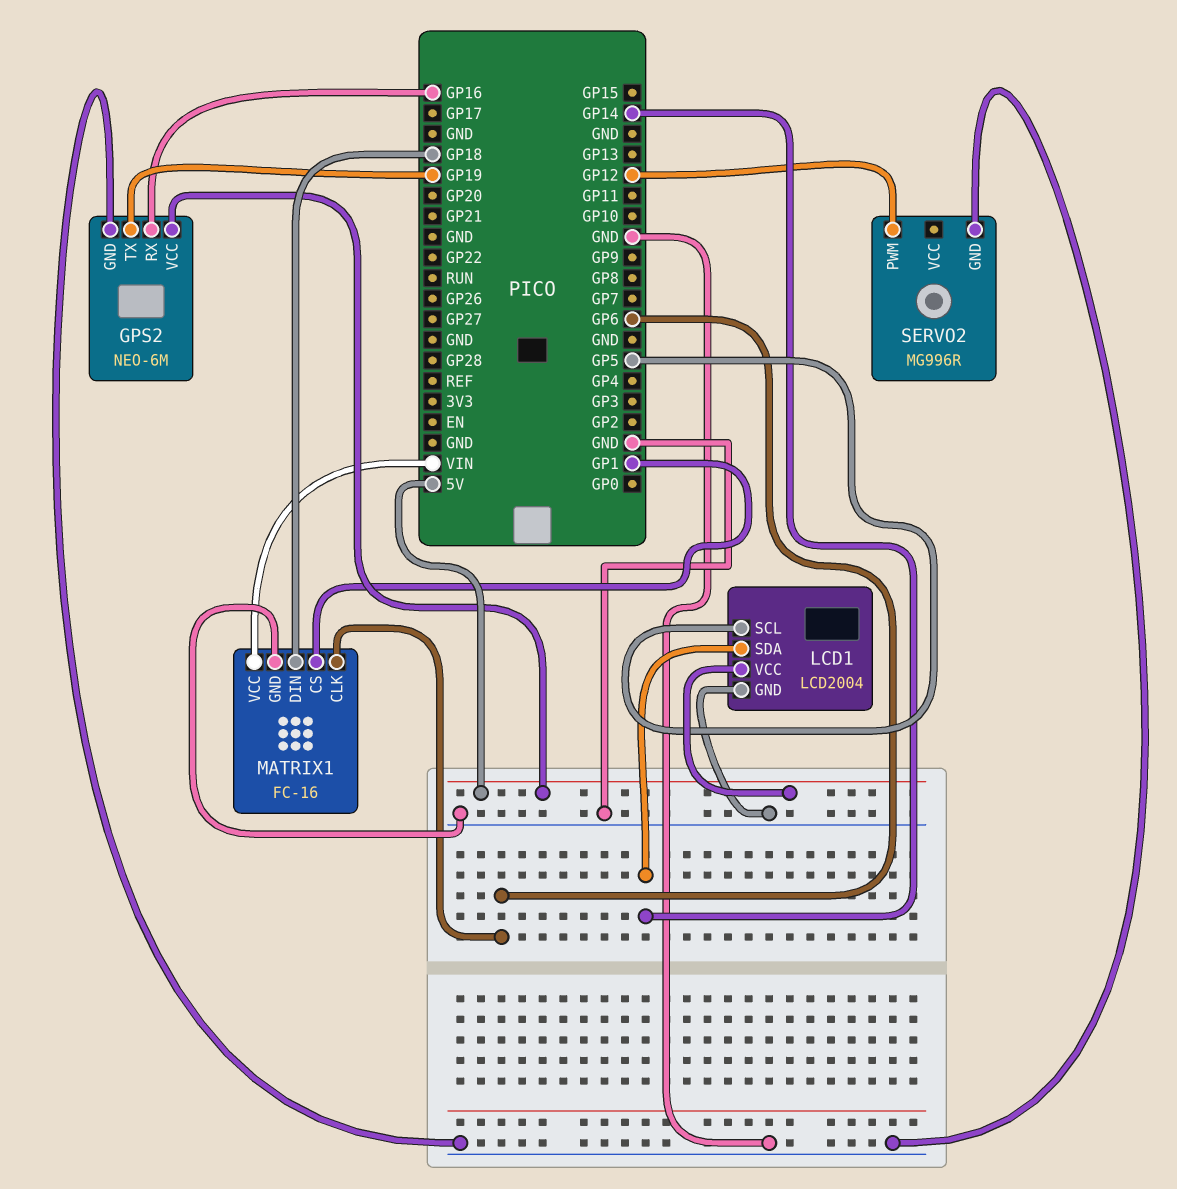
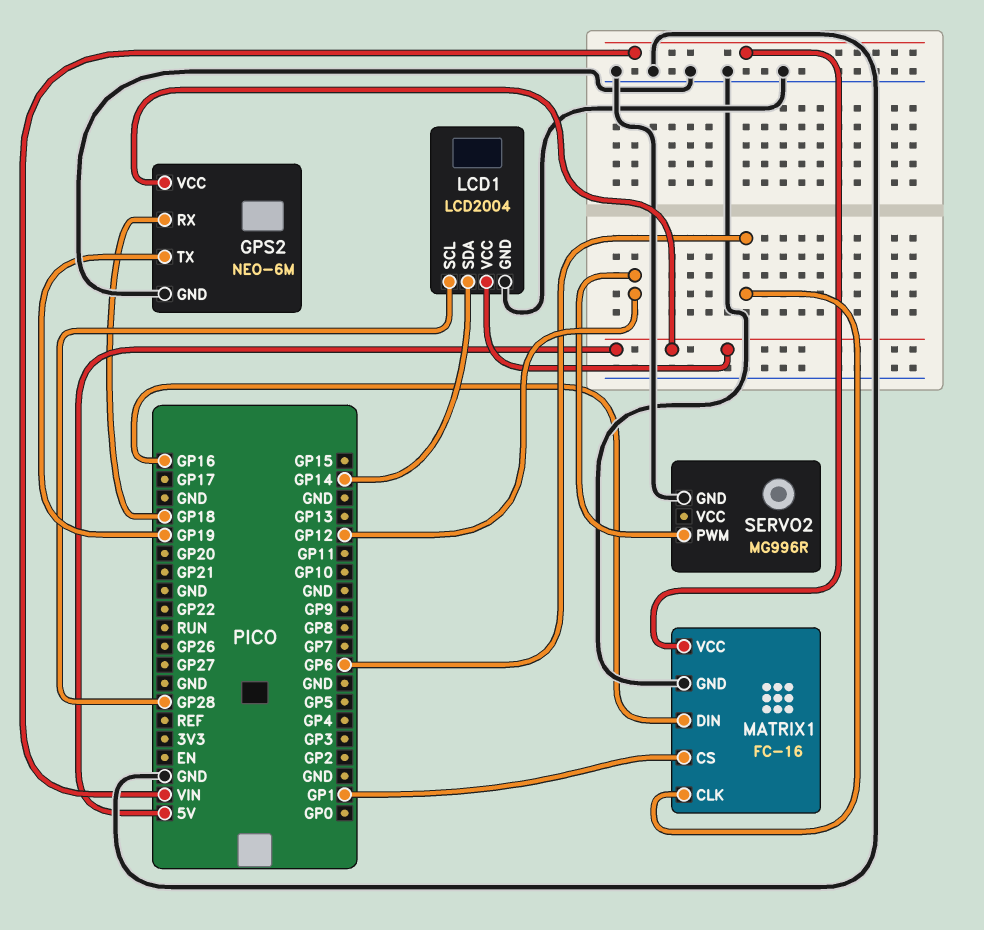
GPS2 pin RX: GP16 -> GP18
LCD1 pin SCL: GP5 -> GP28
MATRIX1 pin DIN: GP18 -> GP16

